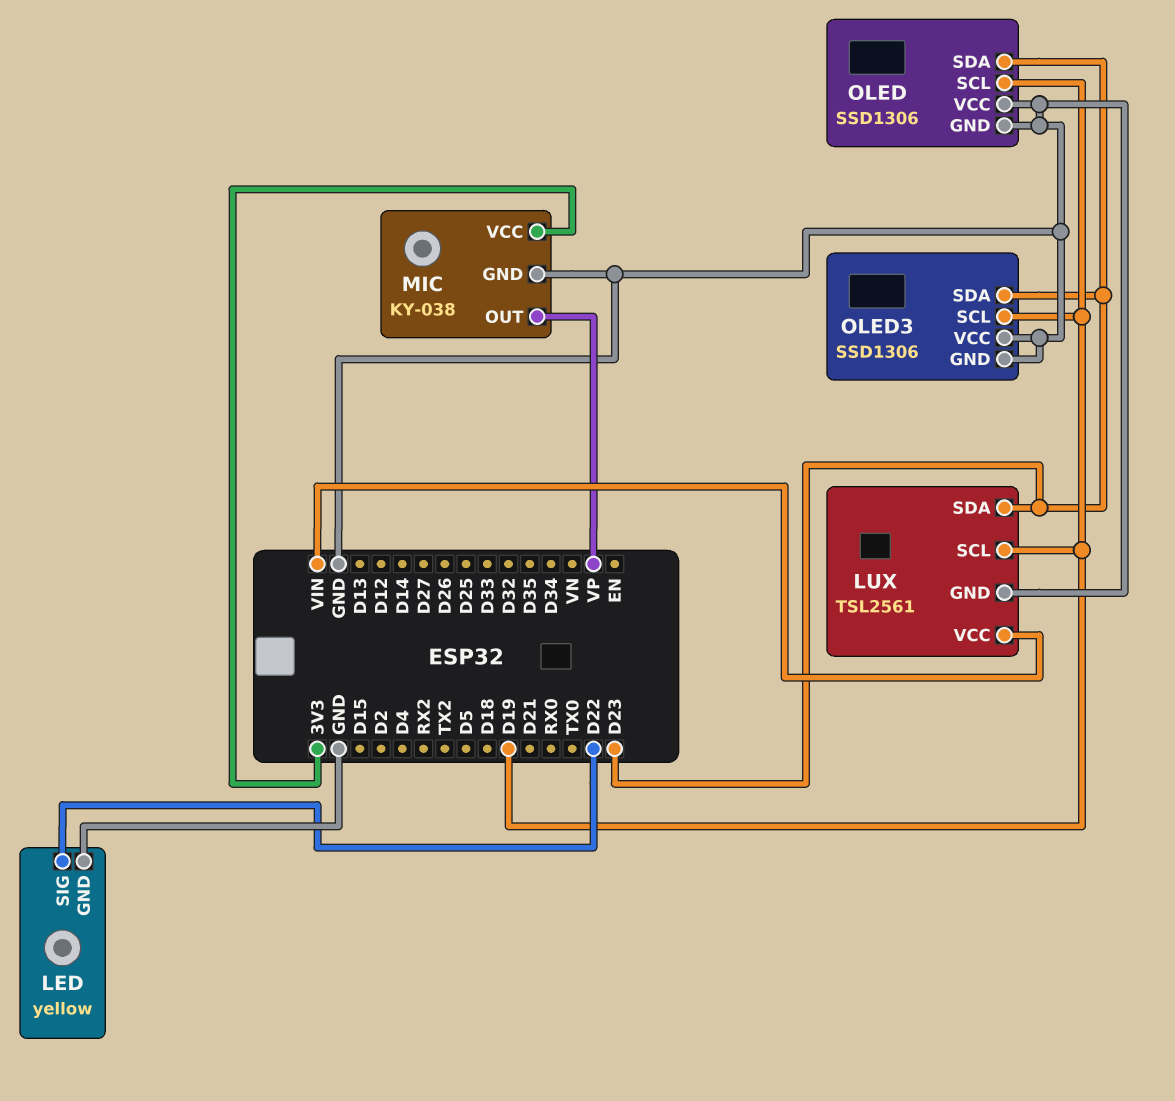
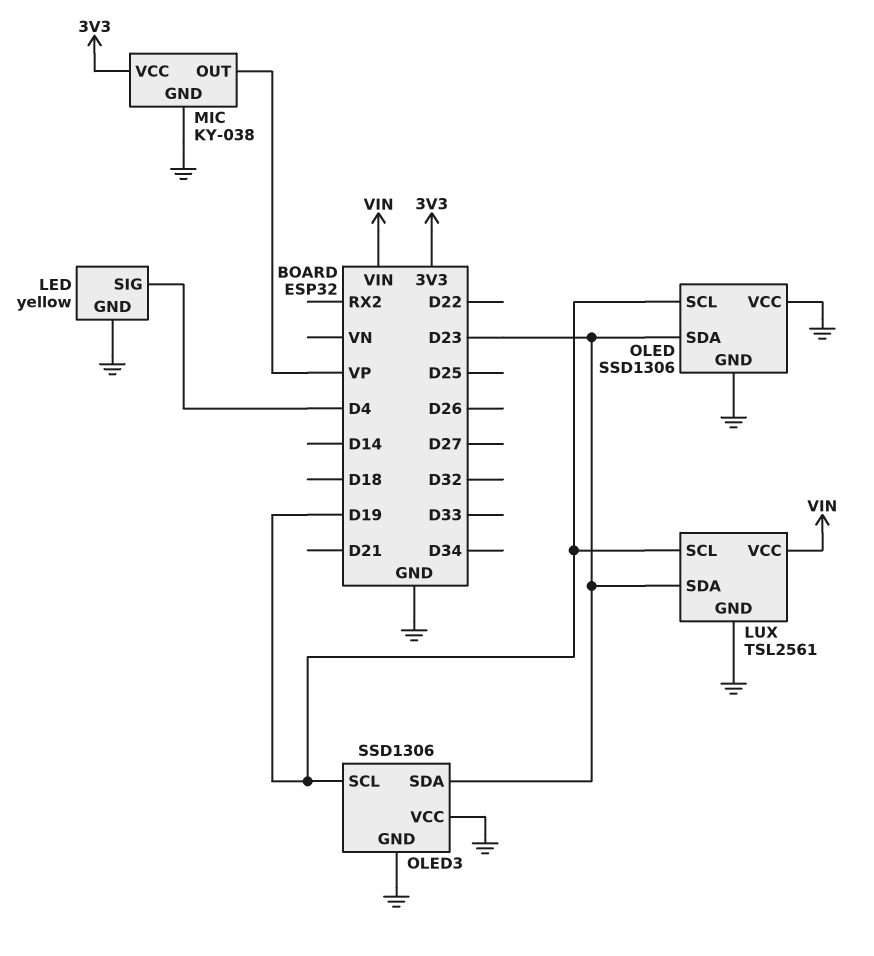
LED pin SIG: D22 -> D4

